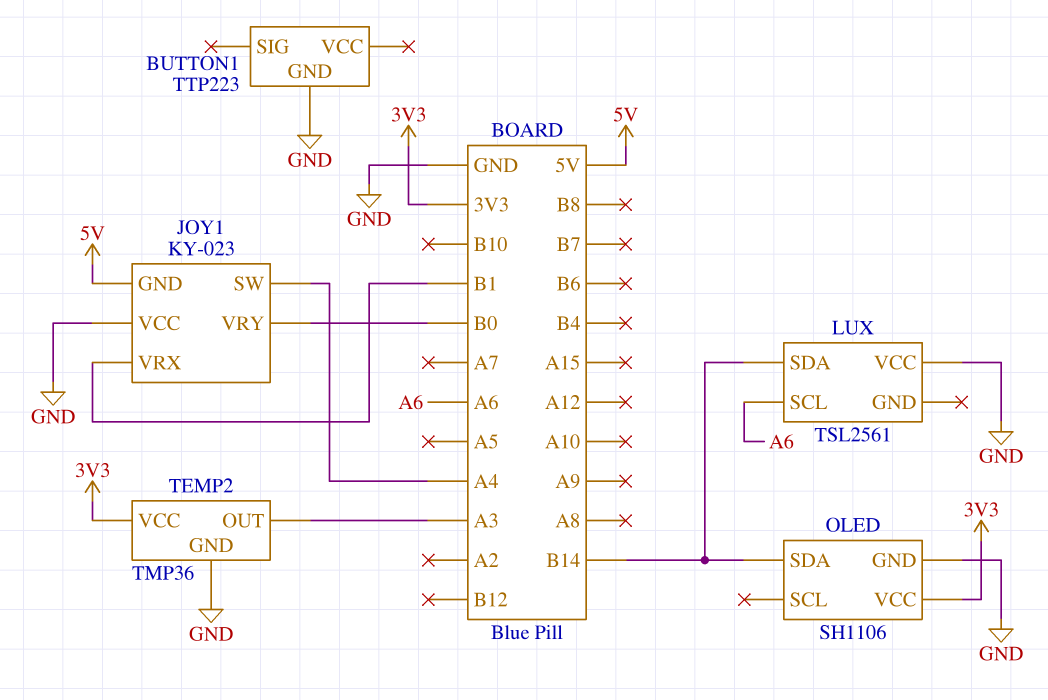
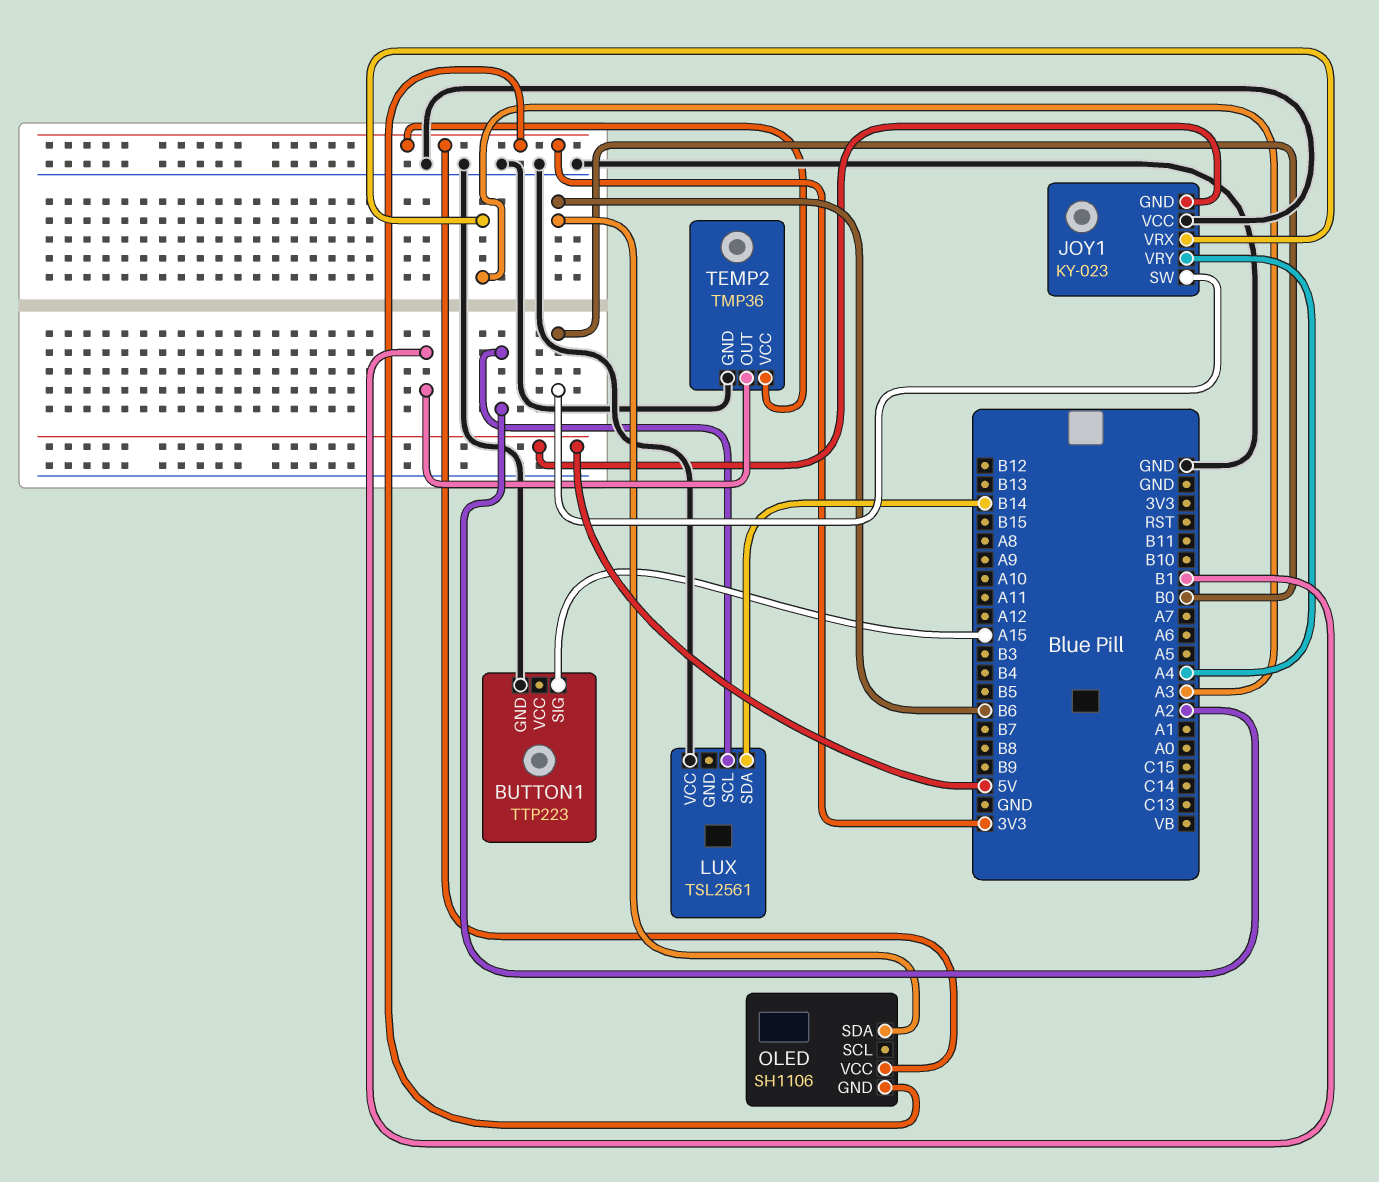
BUTTON1 pin SIG: none -> A15
JOY1 pin SW: A4 -> B0
JOY1 pin VRX: B1 -> A3
JOY1 pin VRY: B0 -> A4
LUX pin SCL: A6 -> A2
OLED pin GND: GND -> 3V3
OLED pin SDA: B14 -> B6
TEMP2 pin OUT: A3 -> B1

